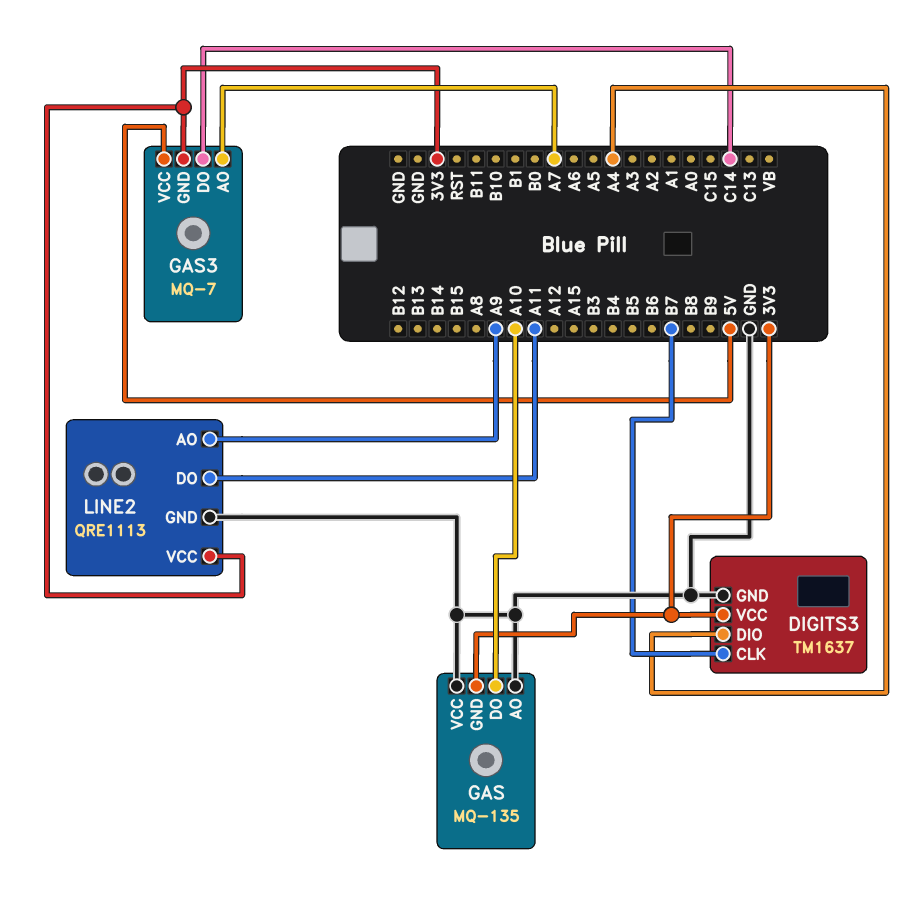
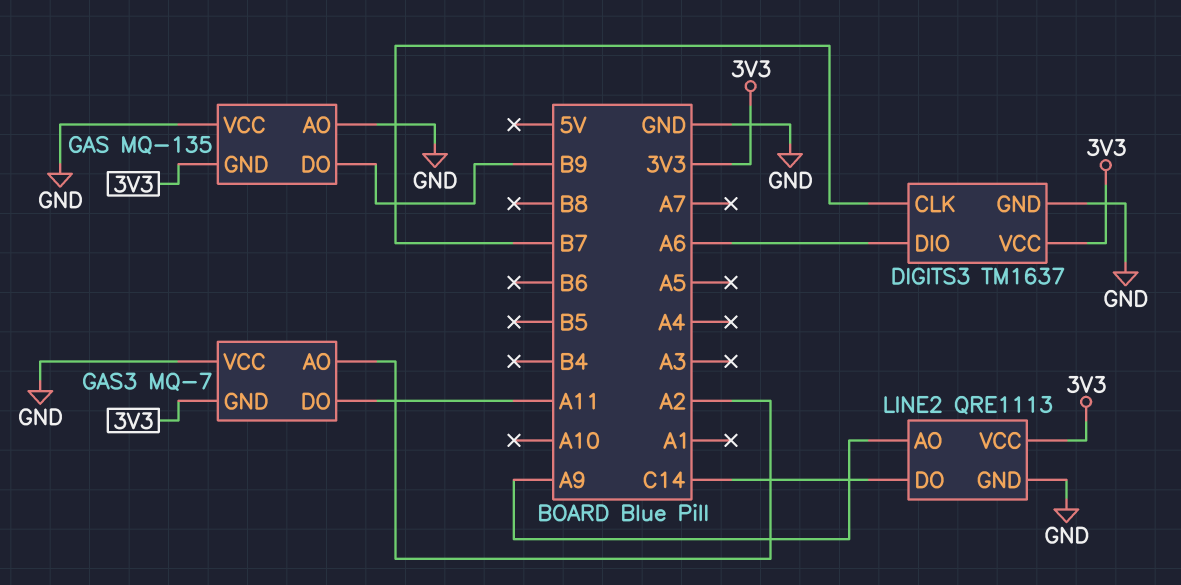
DIGITS3 pin DIO: A4 -> A6
GAS pin DO: A10 -> B9
GAS3 pin AO: A7 -> A2
GAS3 pin DO: C14 -> A11
GAS3 pin VCC: 5V -> GND
LINE2 pin DO: A11 -> C14

